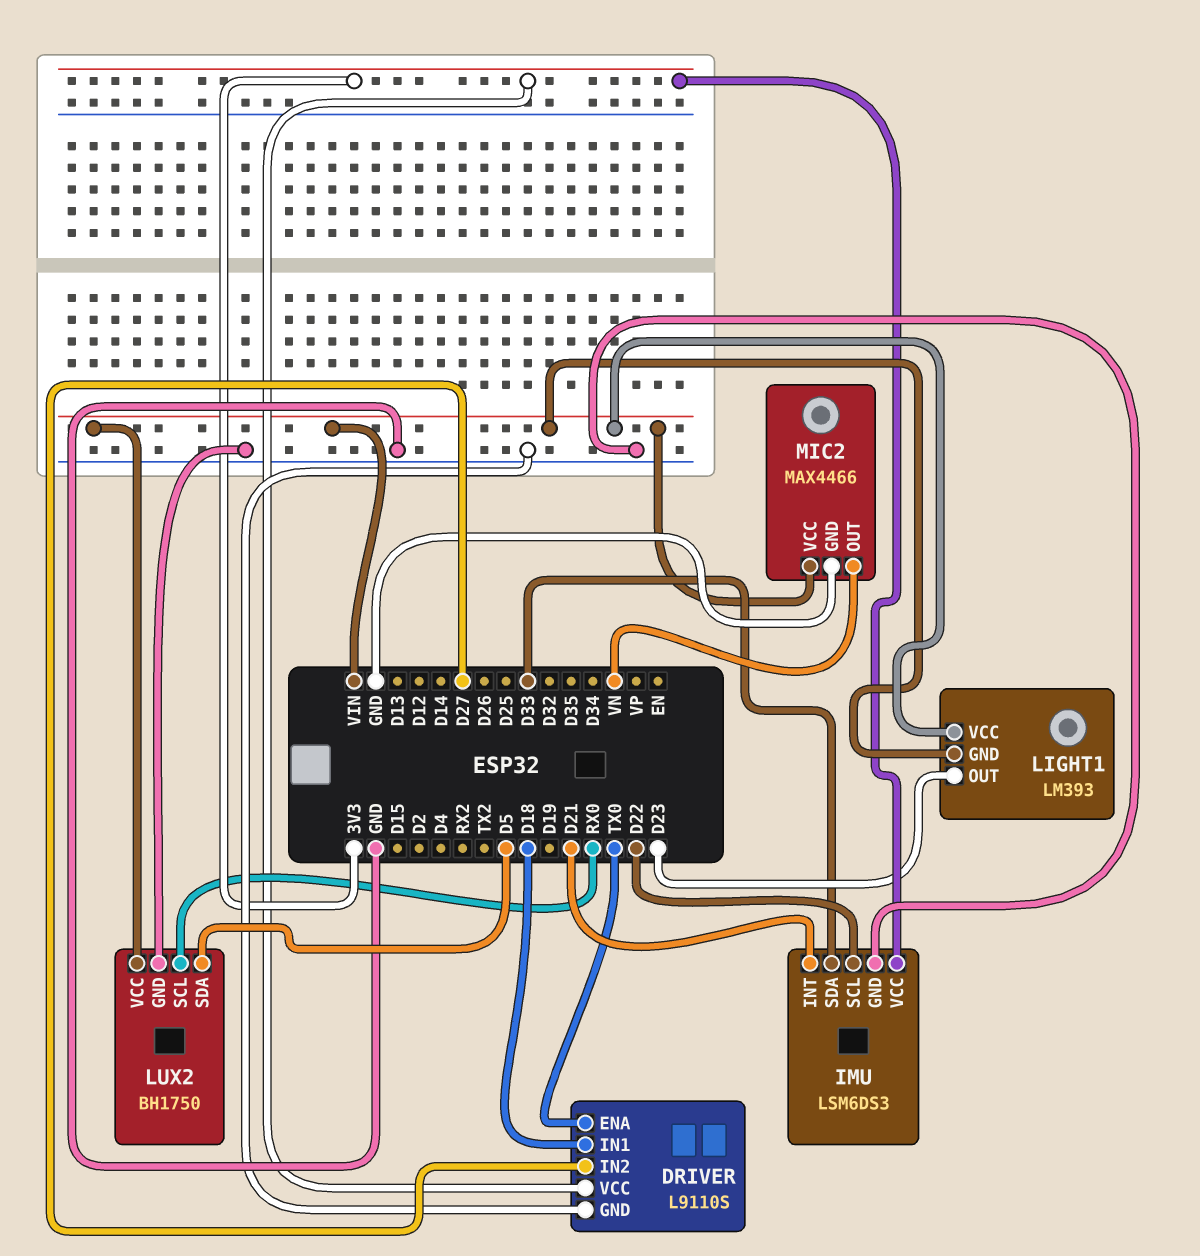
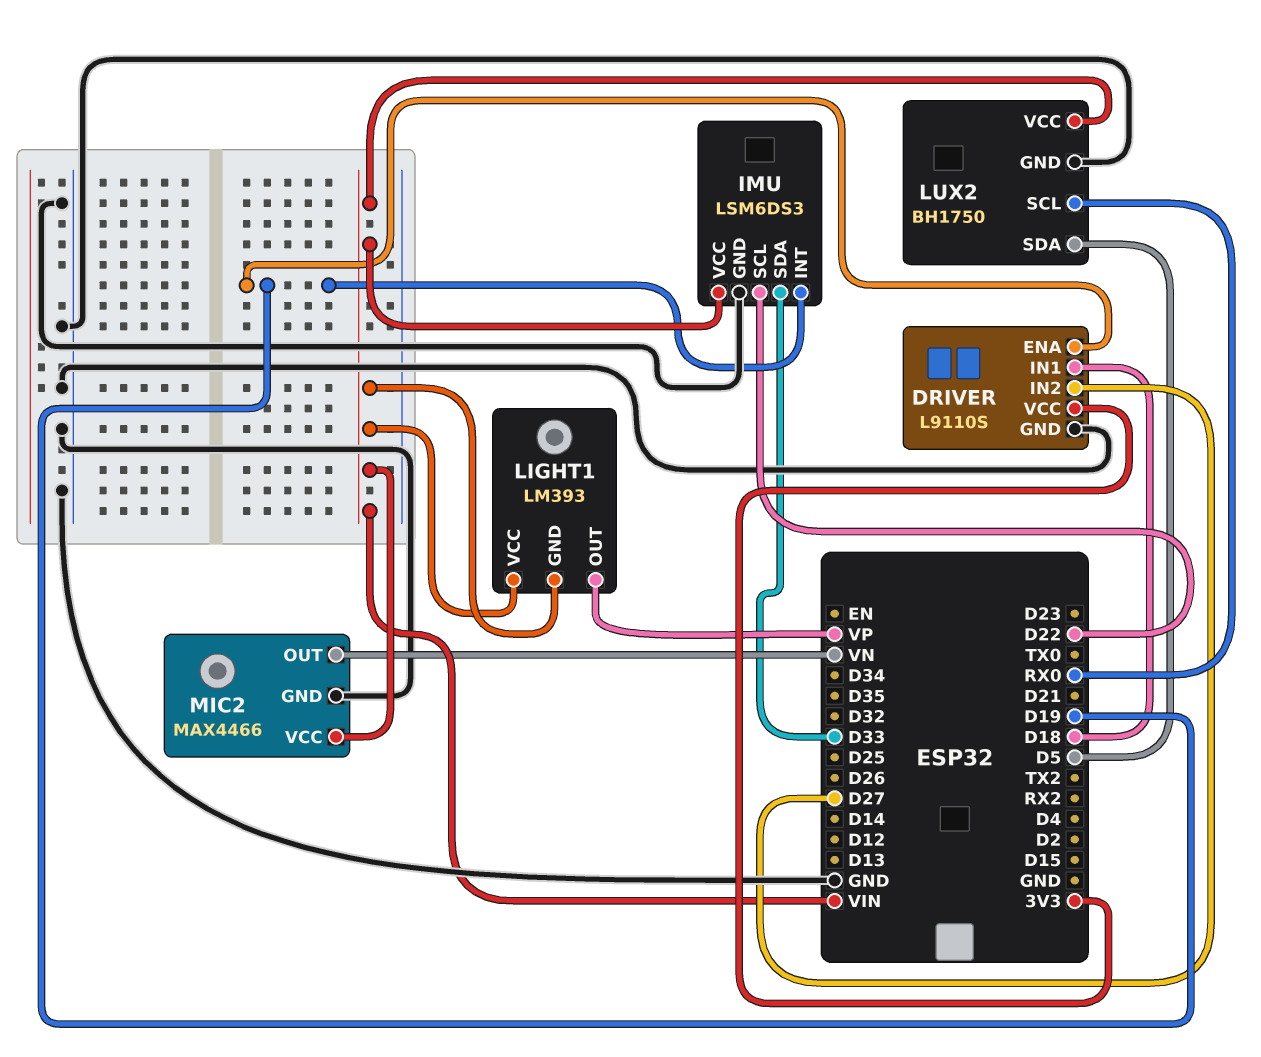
DRIVER pin ENA: TX0 -> D19
IMU pin INT: D21 -> D19
IMU pin VCC: 3V3 -> VIN
LIGHT1 pin OUT: D23 -> VP

